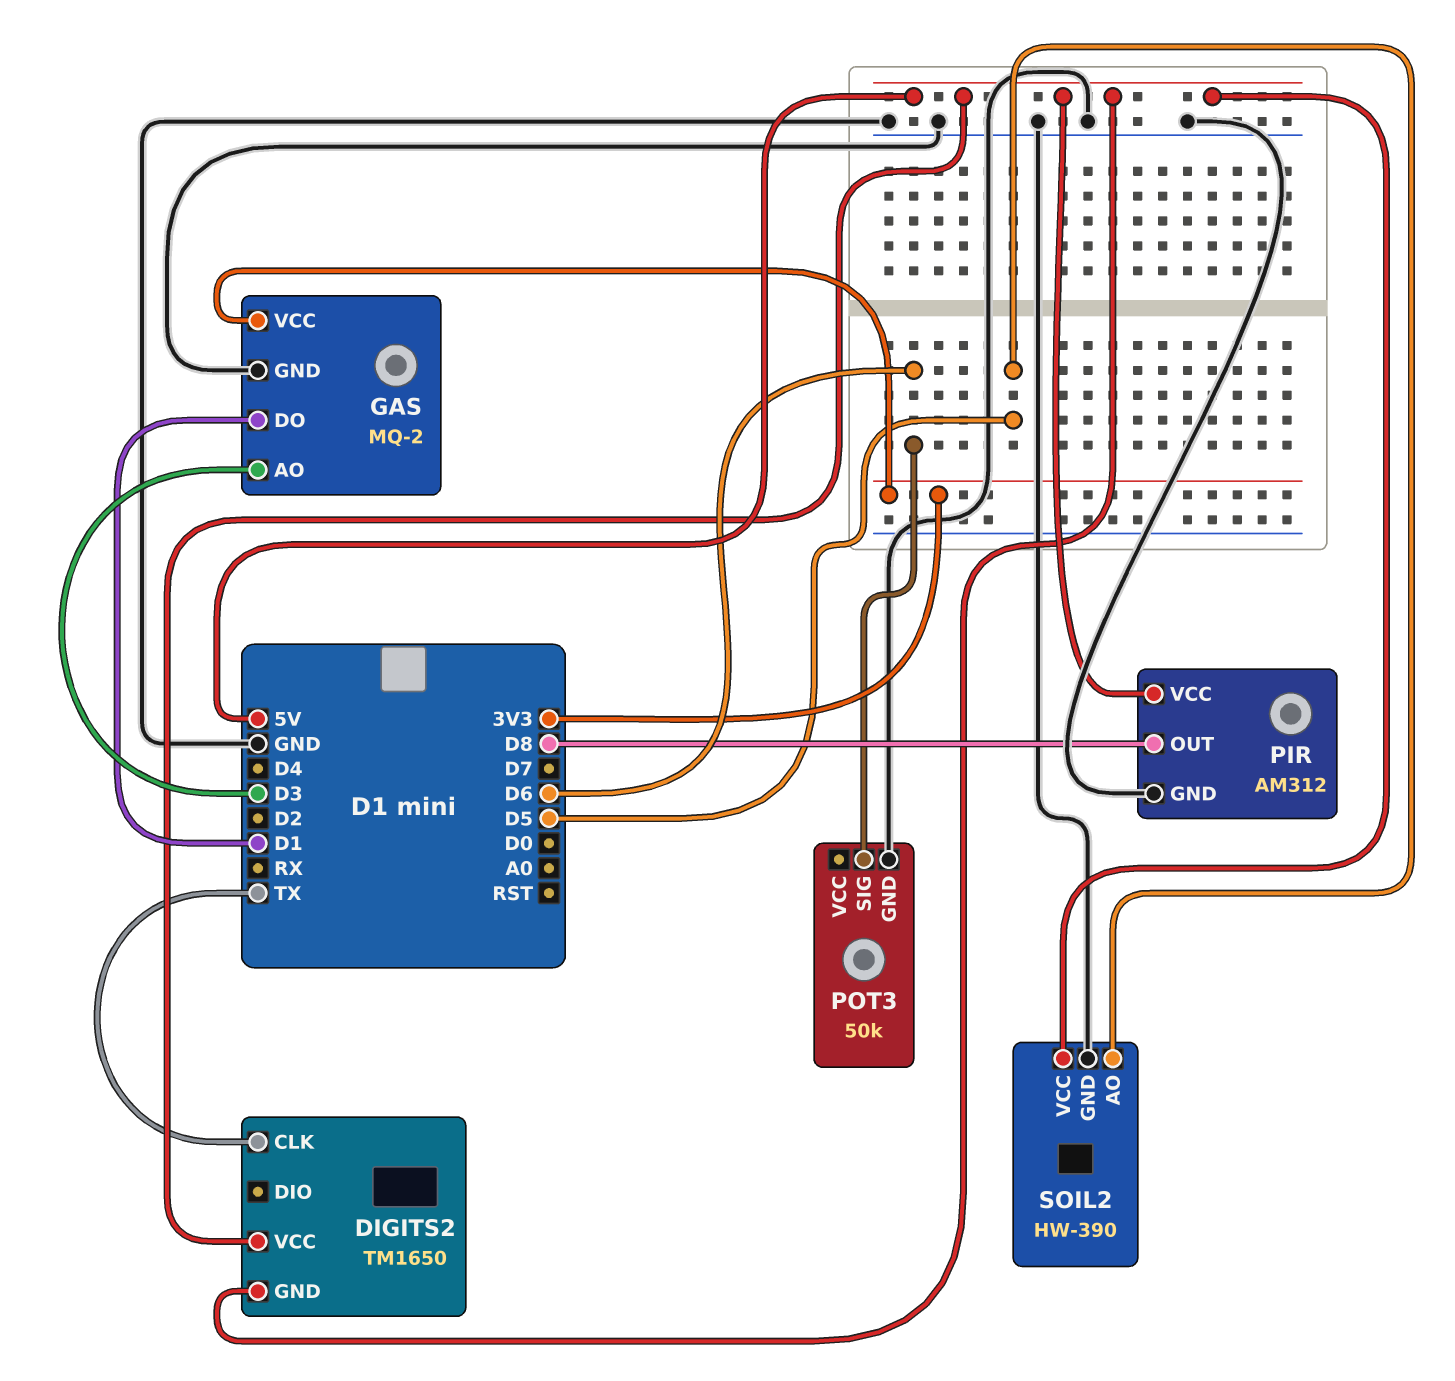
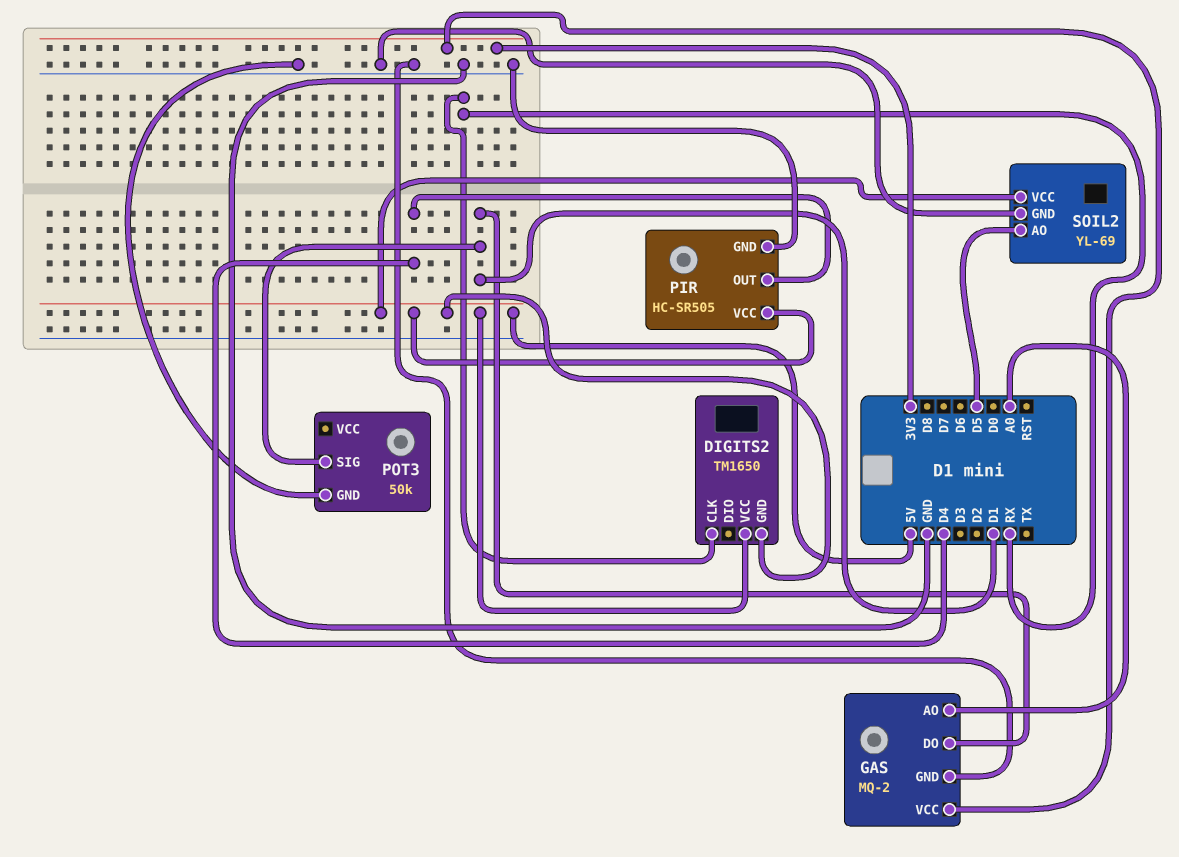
DIGITS2 pin CLK: TX -> RX
GAS pin AO: D3 -> A0
PIR: AM312 -> HC-SR505
PIR pin OUT: D8 -> D4
POT3 pin SIG: D6 -> D1
SOIL2: HW-390 -> YL-69

